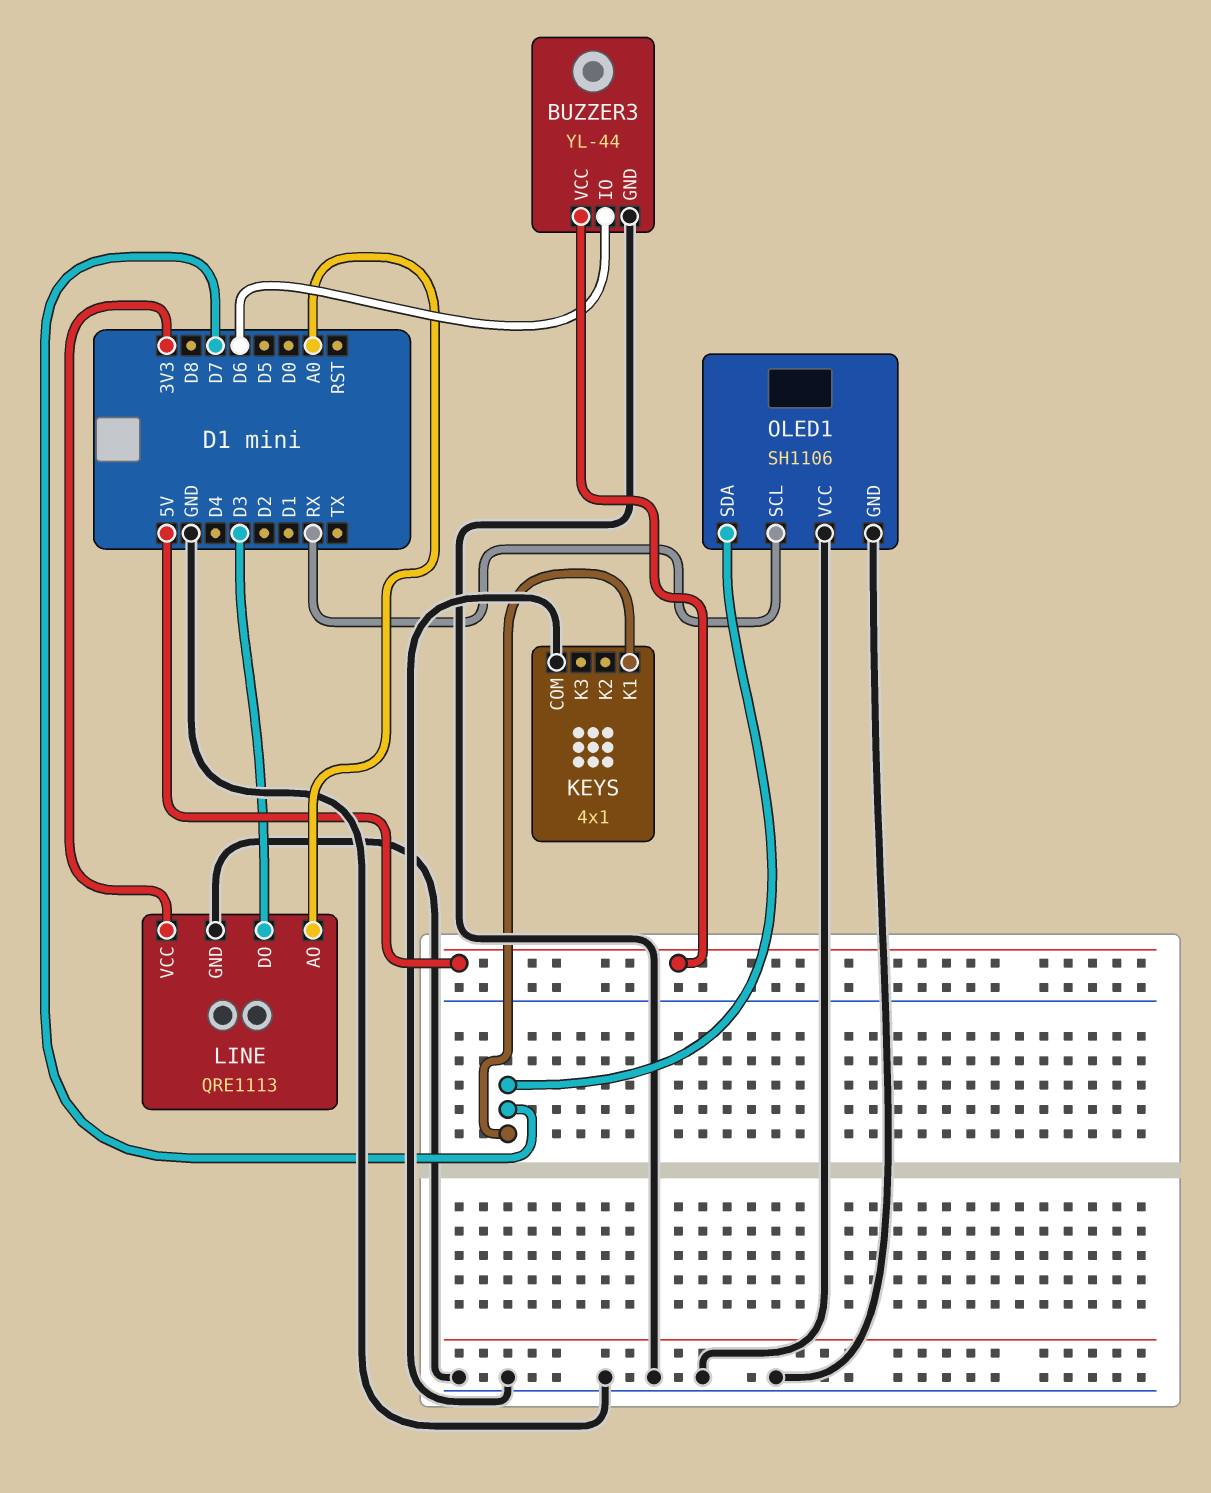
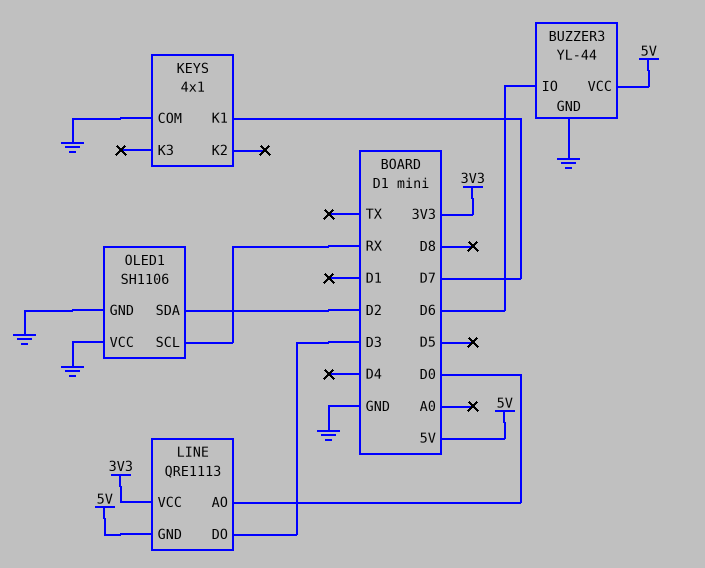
LINE pin AO: A0 -> D0
LINE pin GND: GND -> 5V
OLED1 pin SDA: D7 -> D2

